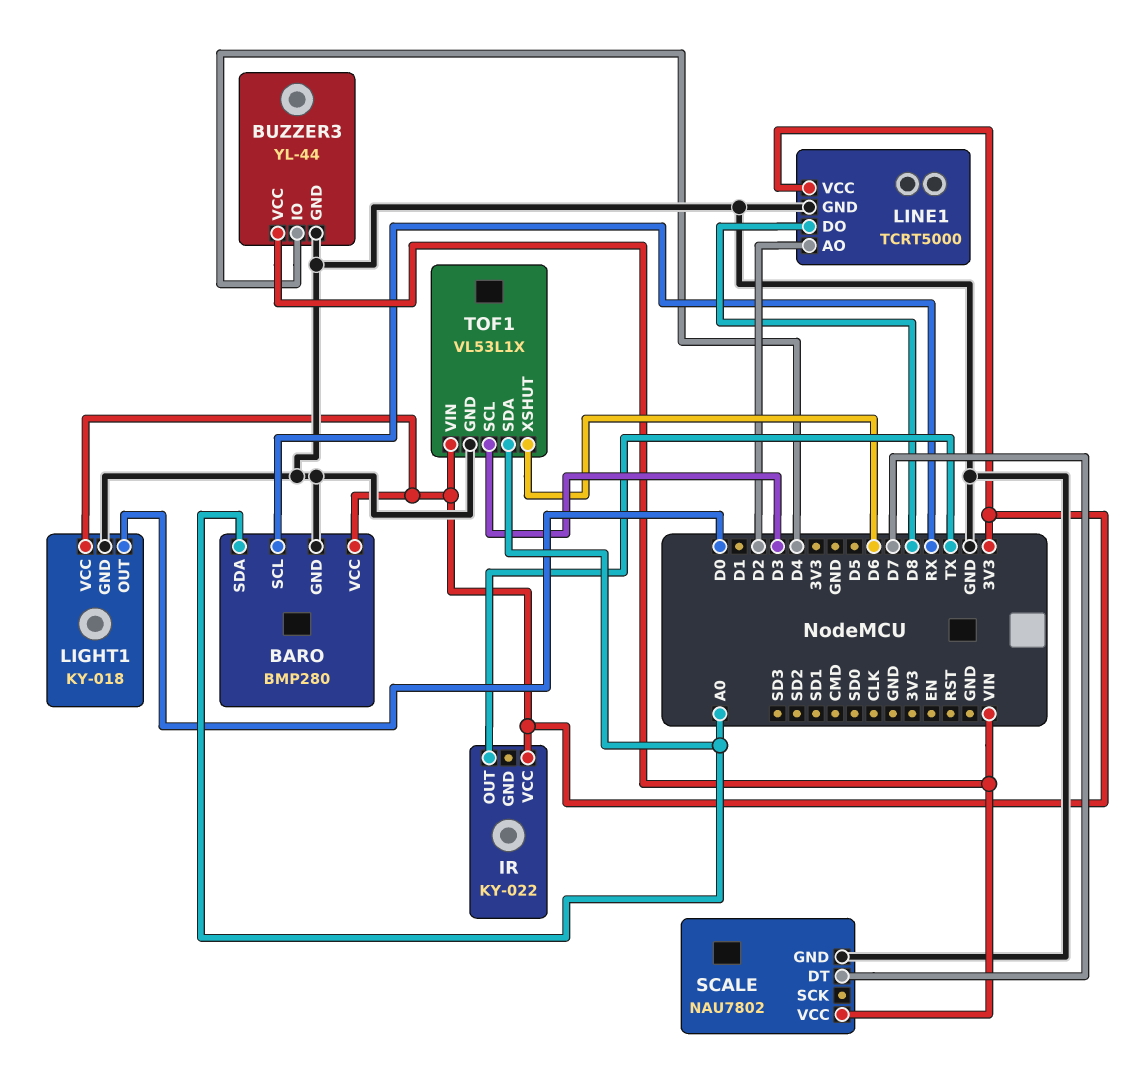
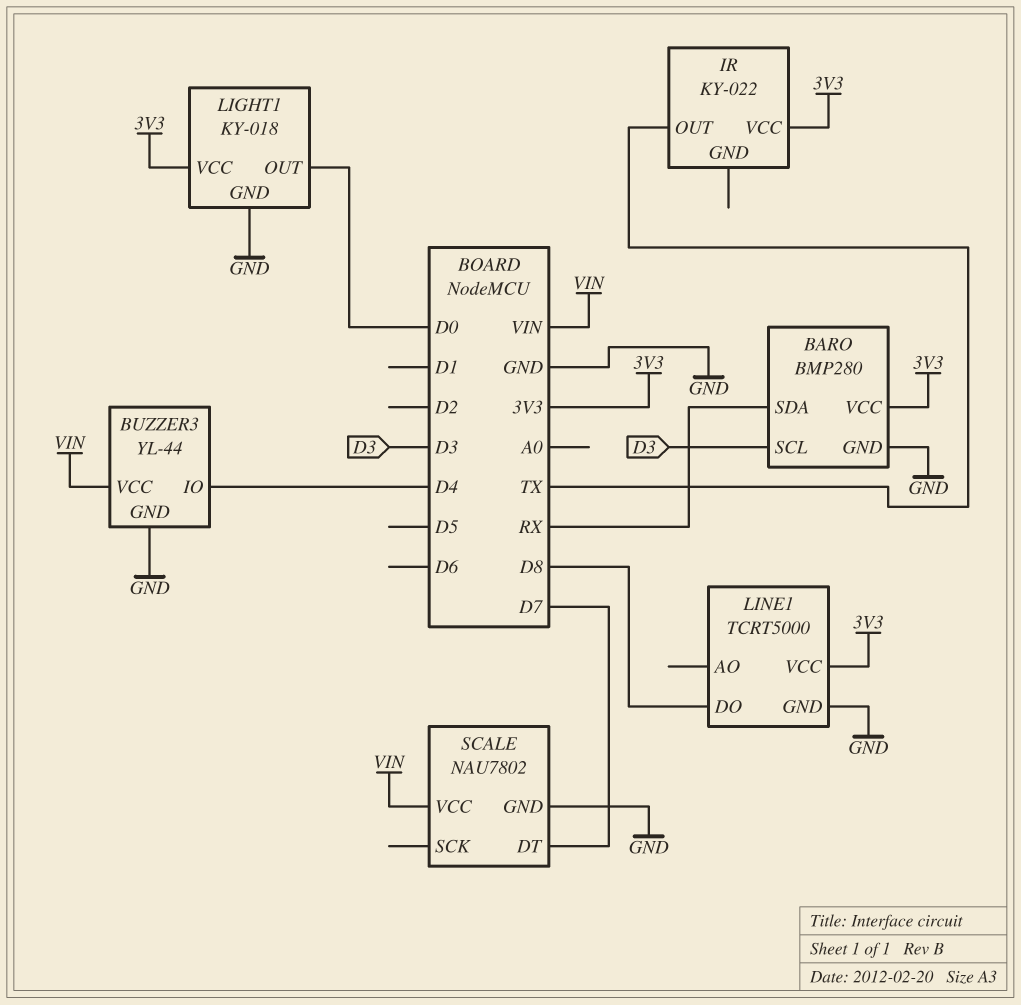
BARO pin SCL: RX -> D3
BARO pin SDA: A0 -> RX
LINE1 pin AO: D2 -> none
TOF1: VL53L1X -> none
TOF1 pin GND: GND -> none
TOF1 pin SCL: D3 -> none
TOF1 pin SDA: A0 -> none
TOF1 pin VIN: 3V3 -> none
TOF1 pin XSHUT: D6 -> none

